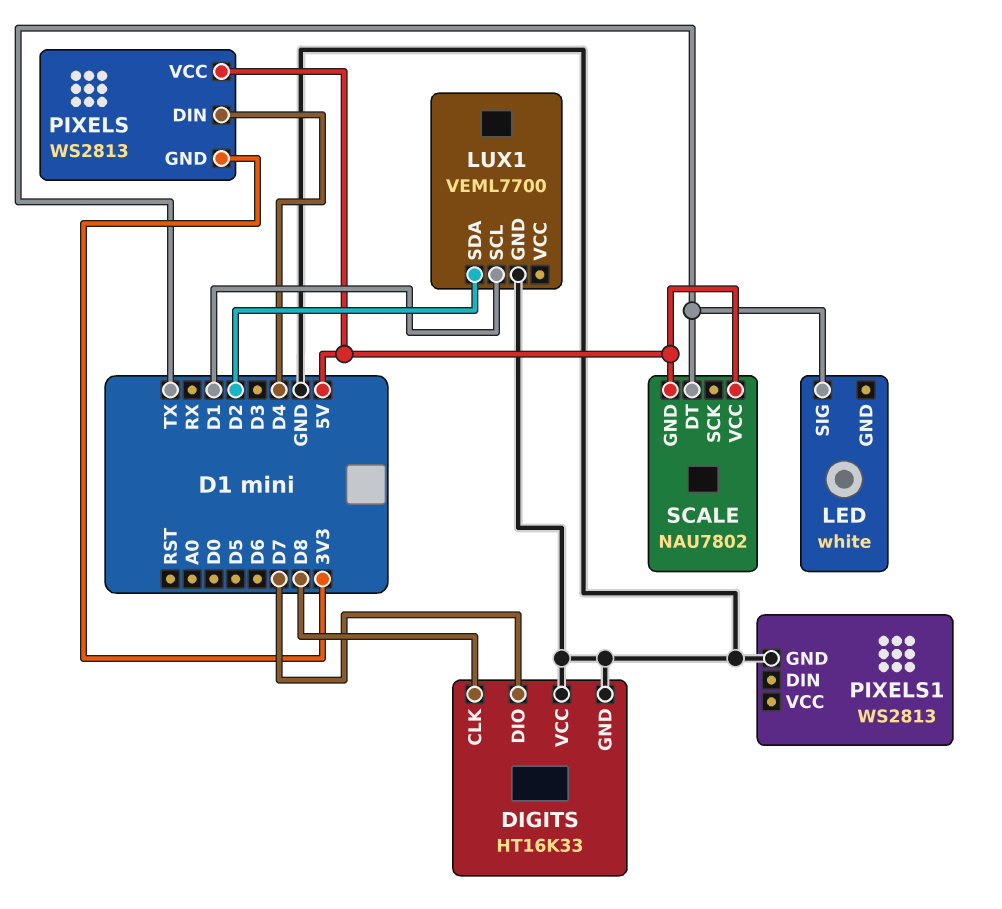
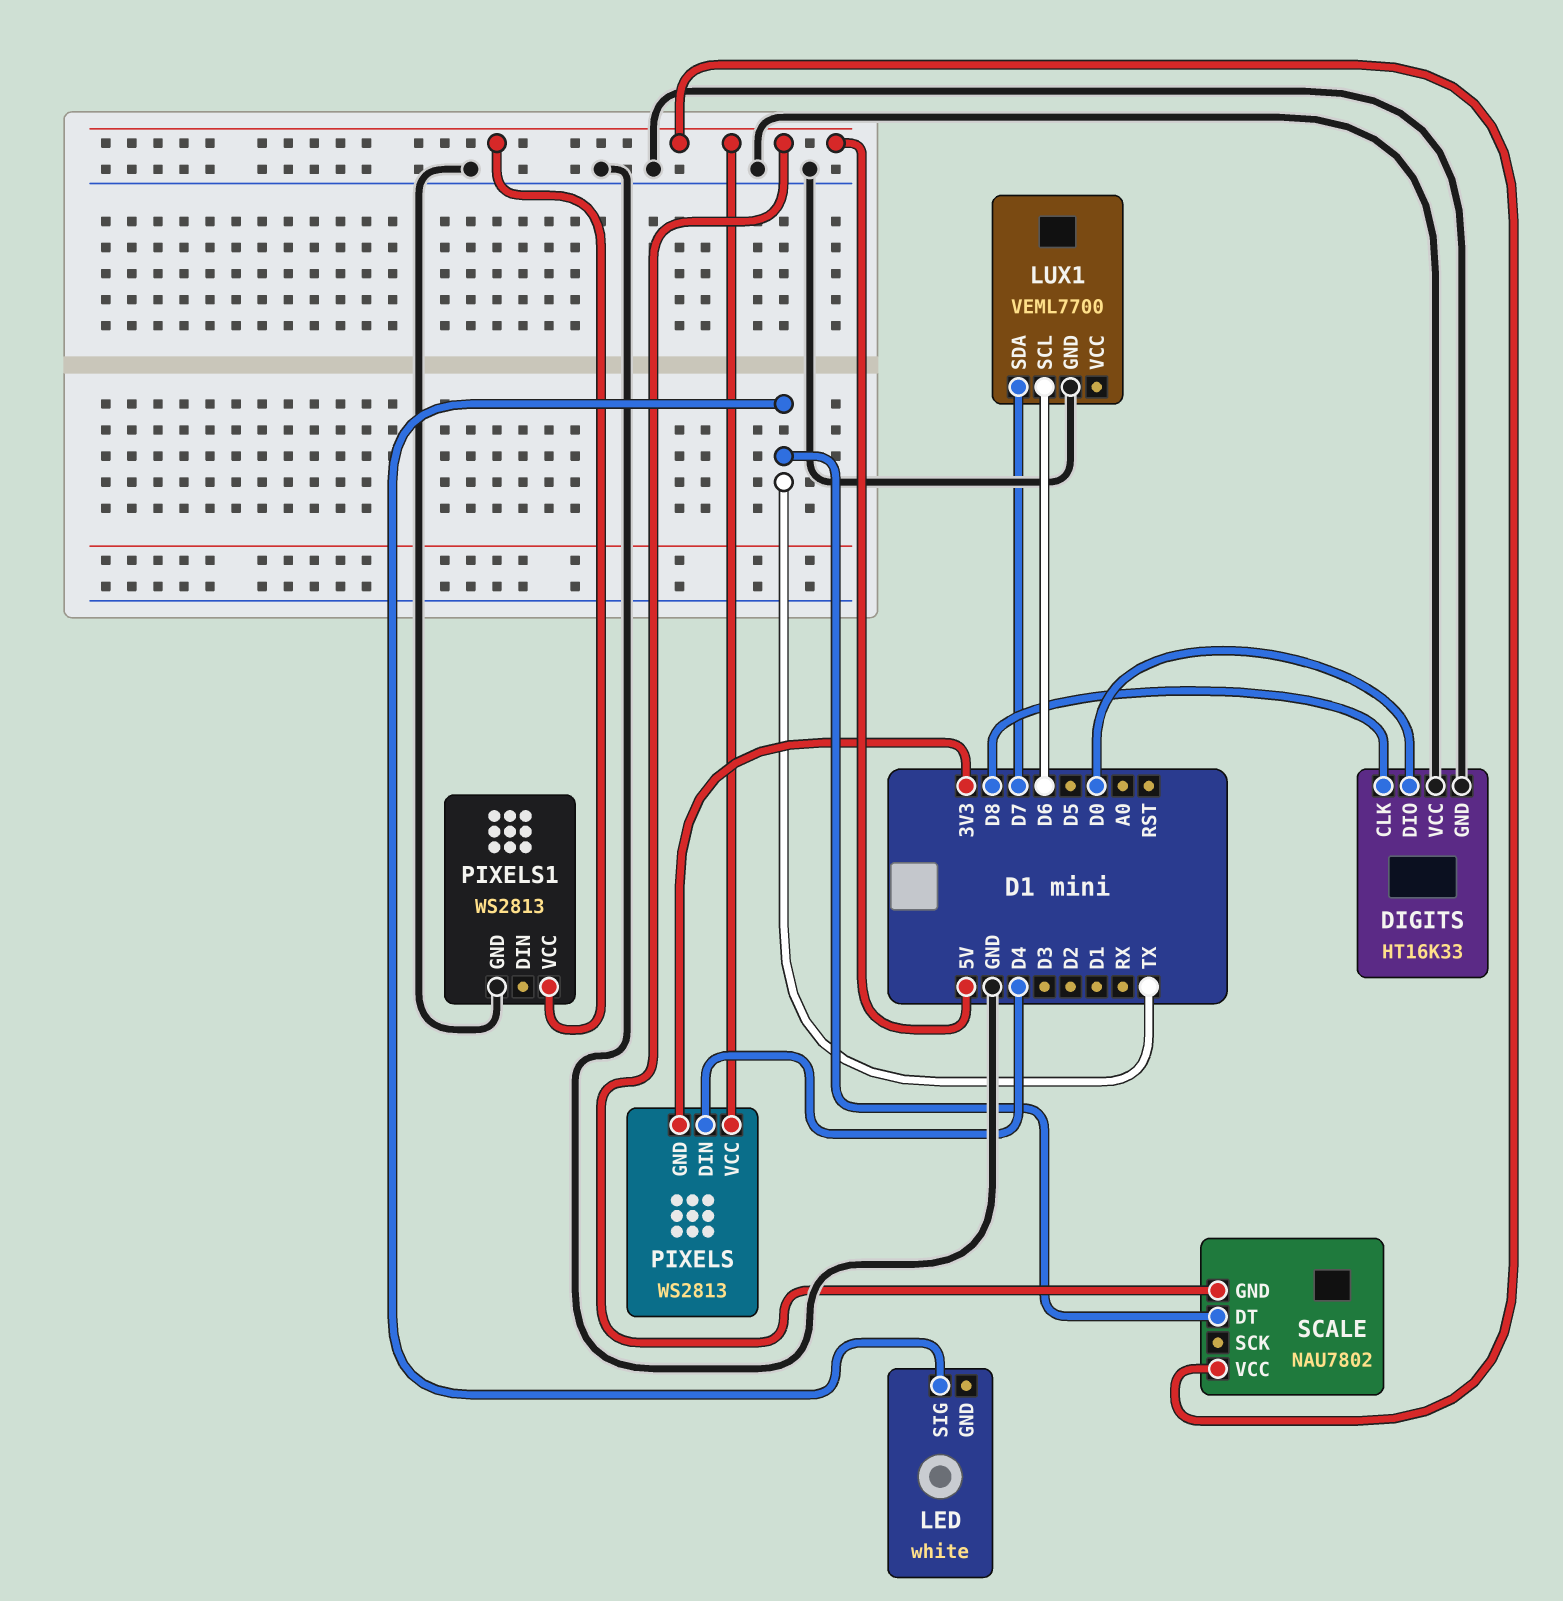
DIGITS pin DIO: D7 -> D0
LUX1 pin SCL: D1 -> D6
LUX1 pin SDA: D2 -> D7
PIXELS1 pin VCC: none -> 5V

